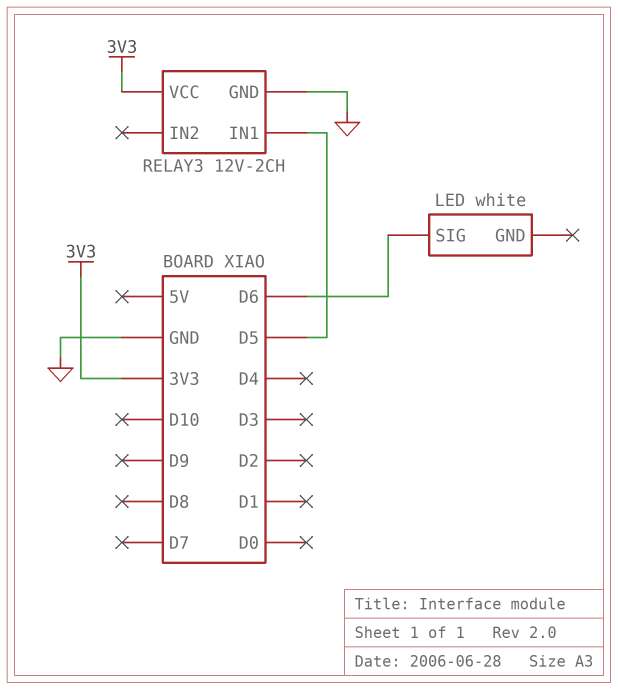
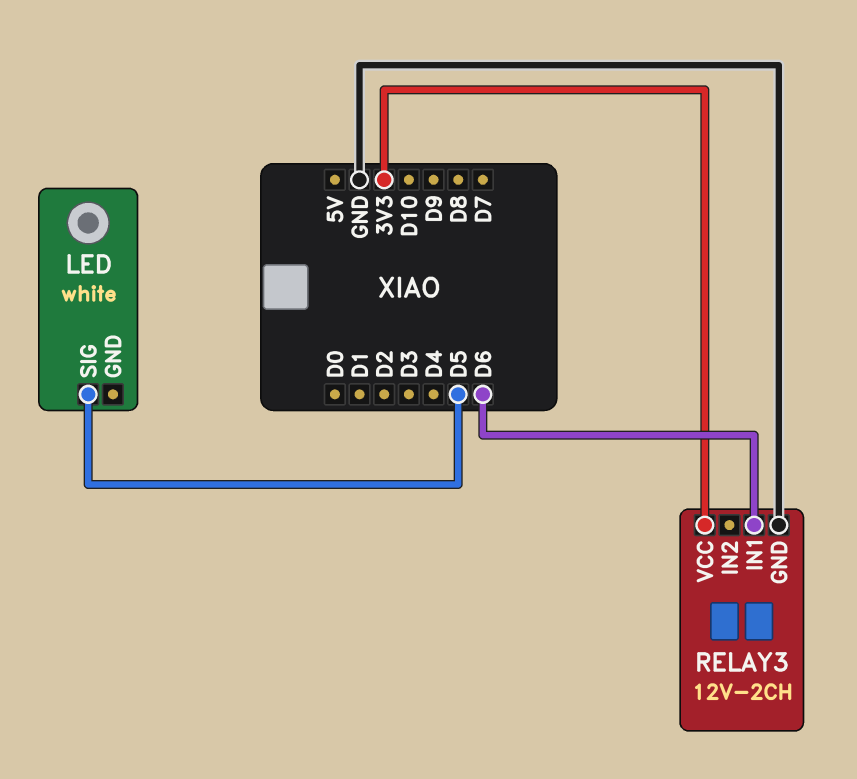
LED pin SIG: D6 -> D5
RELAY3 pin IN1: D5 -> D6

